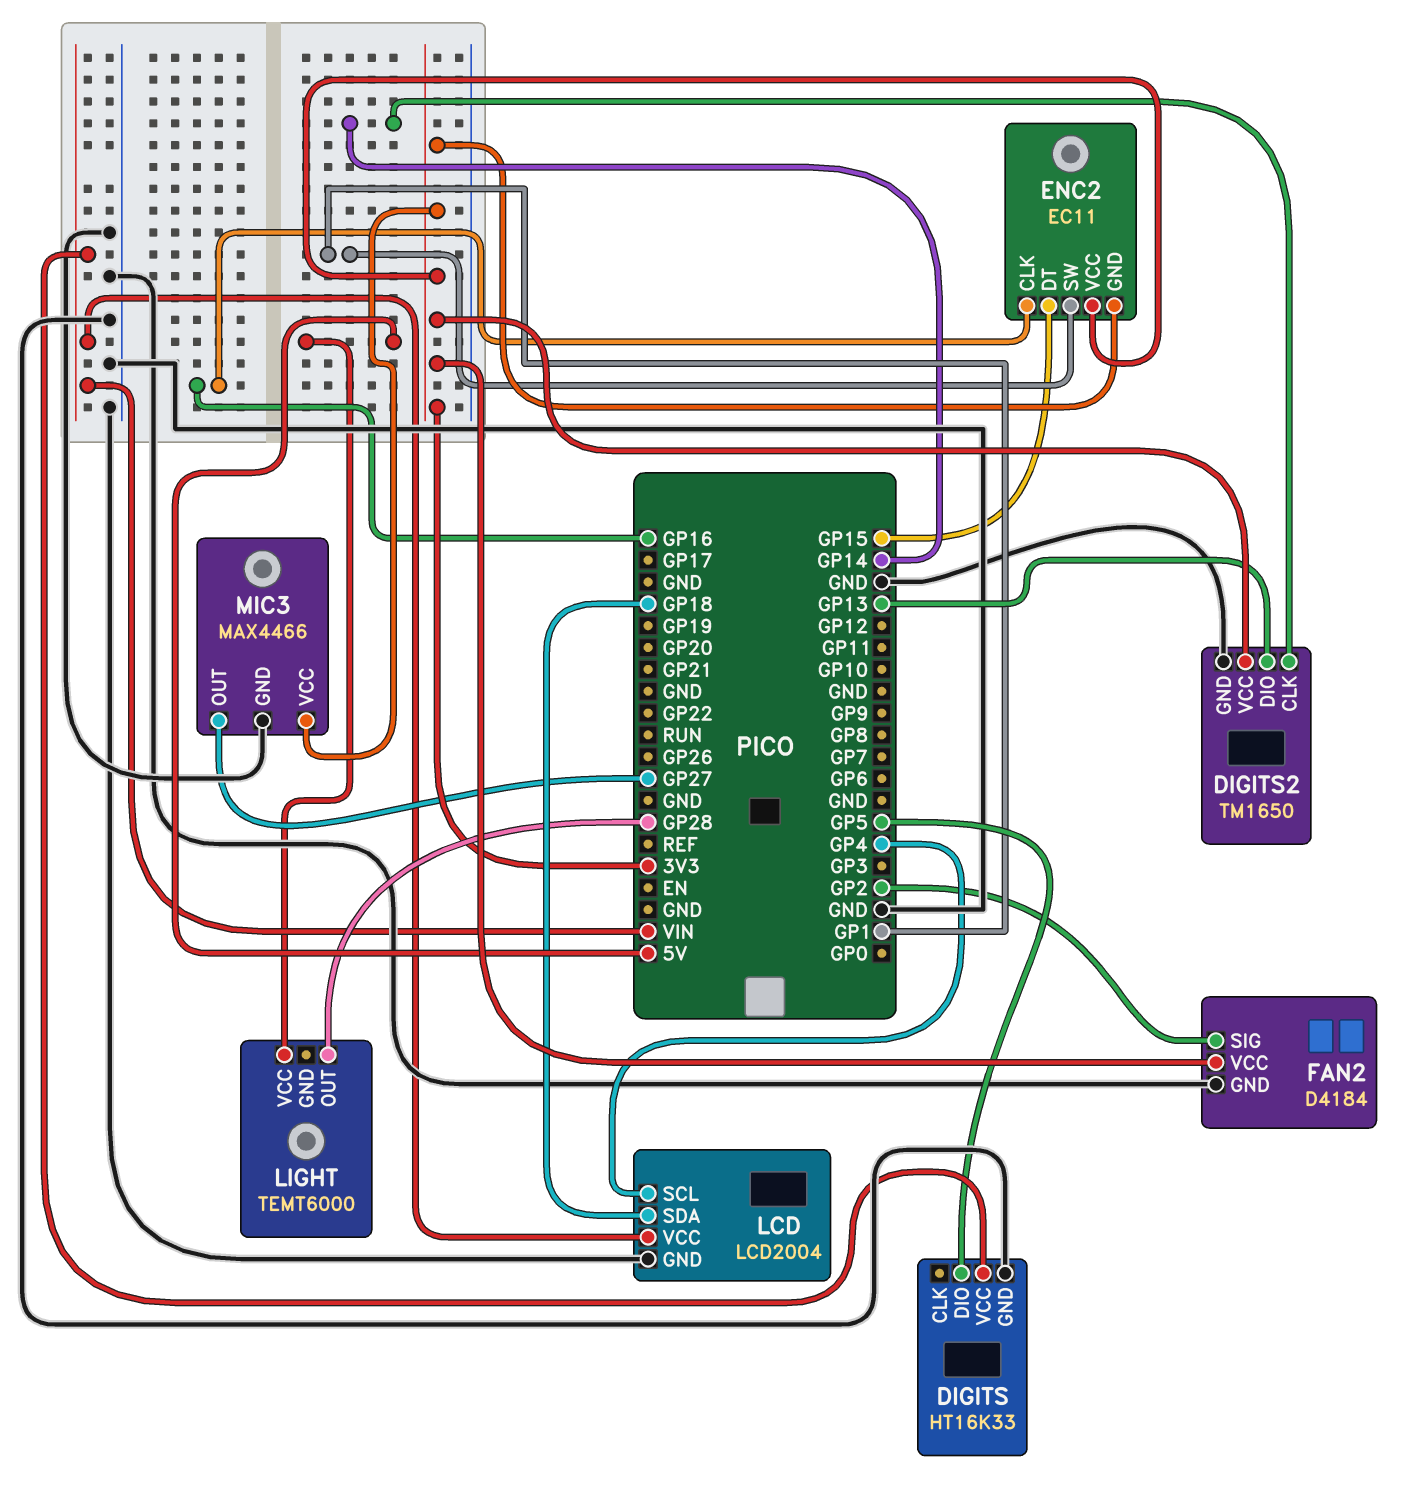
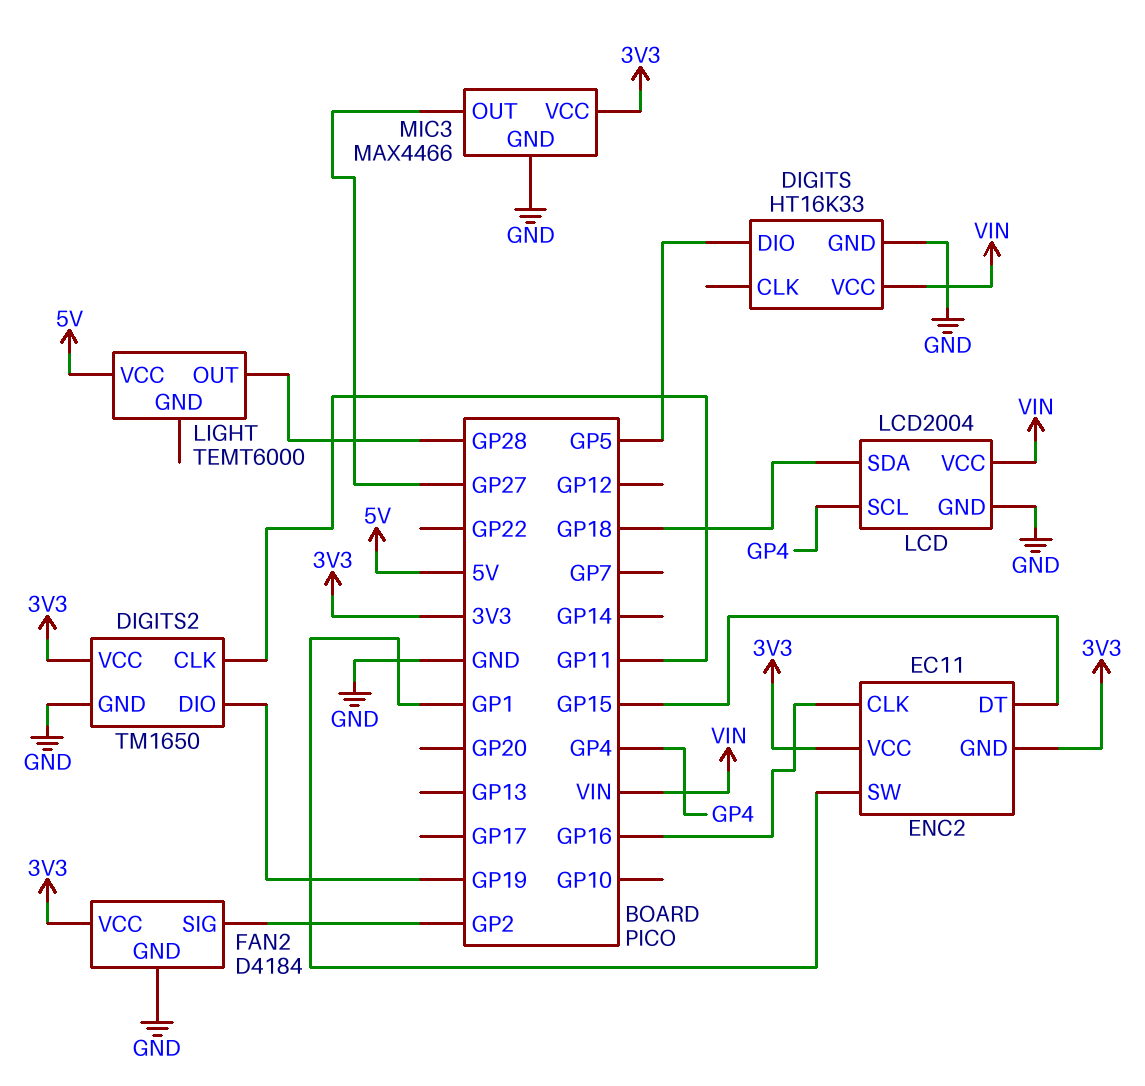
DIGITS2 pin CLK: GP14 -> GP11
DIGITS2 pin DIO: GP13 -> GP19

